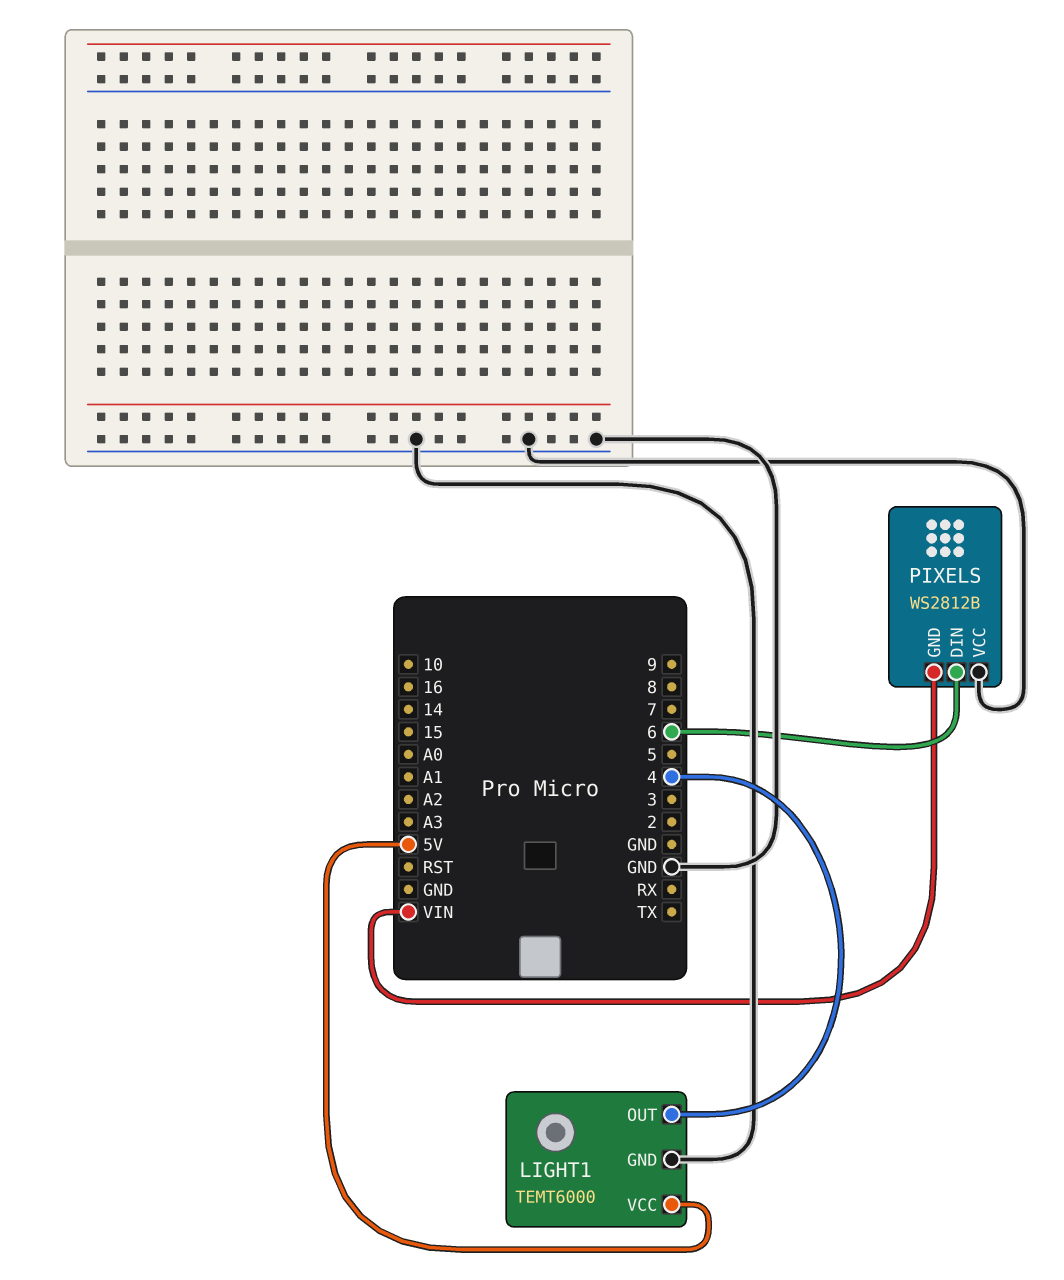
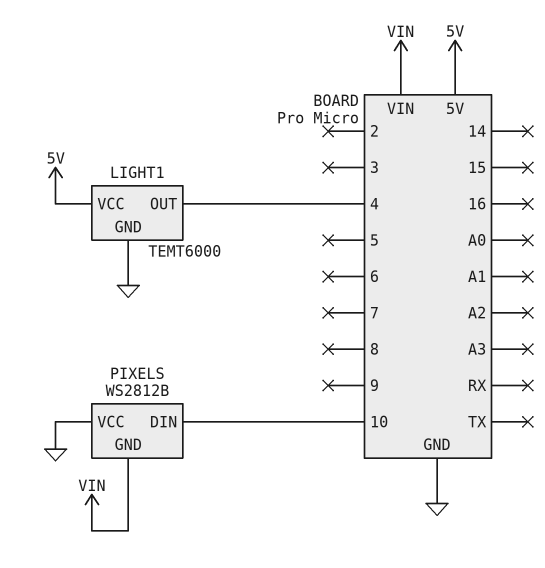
PIXELS pin DIN: 6 -> 10

